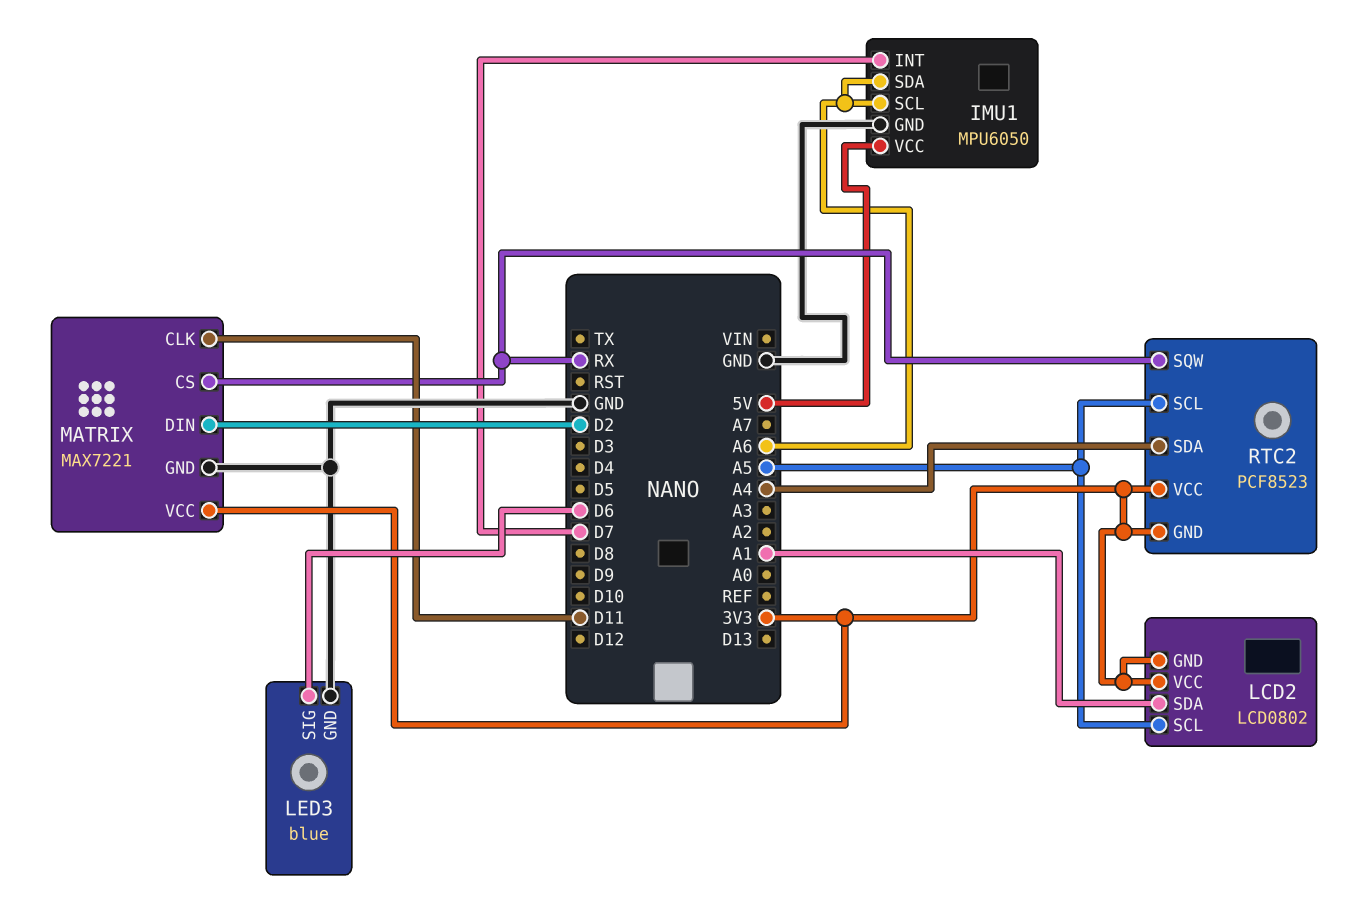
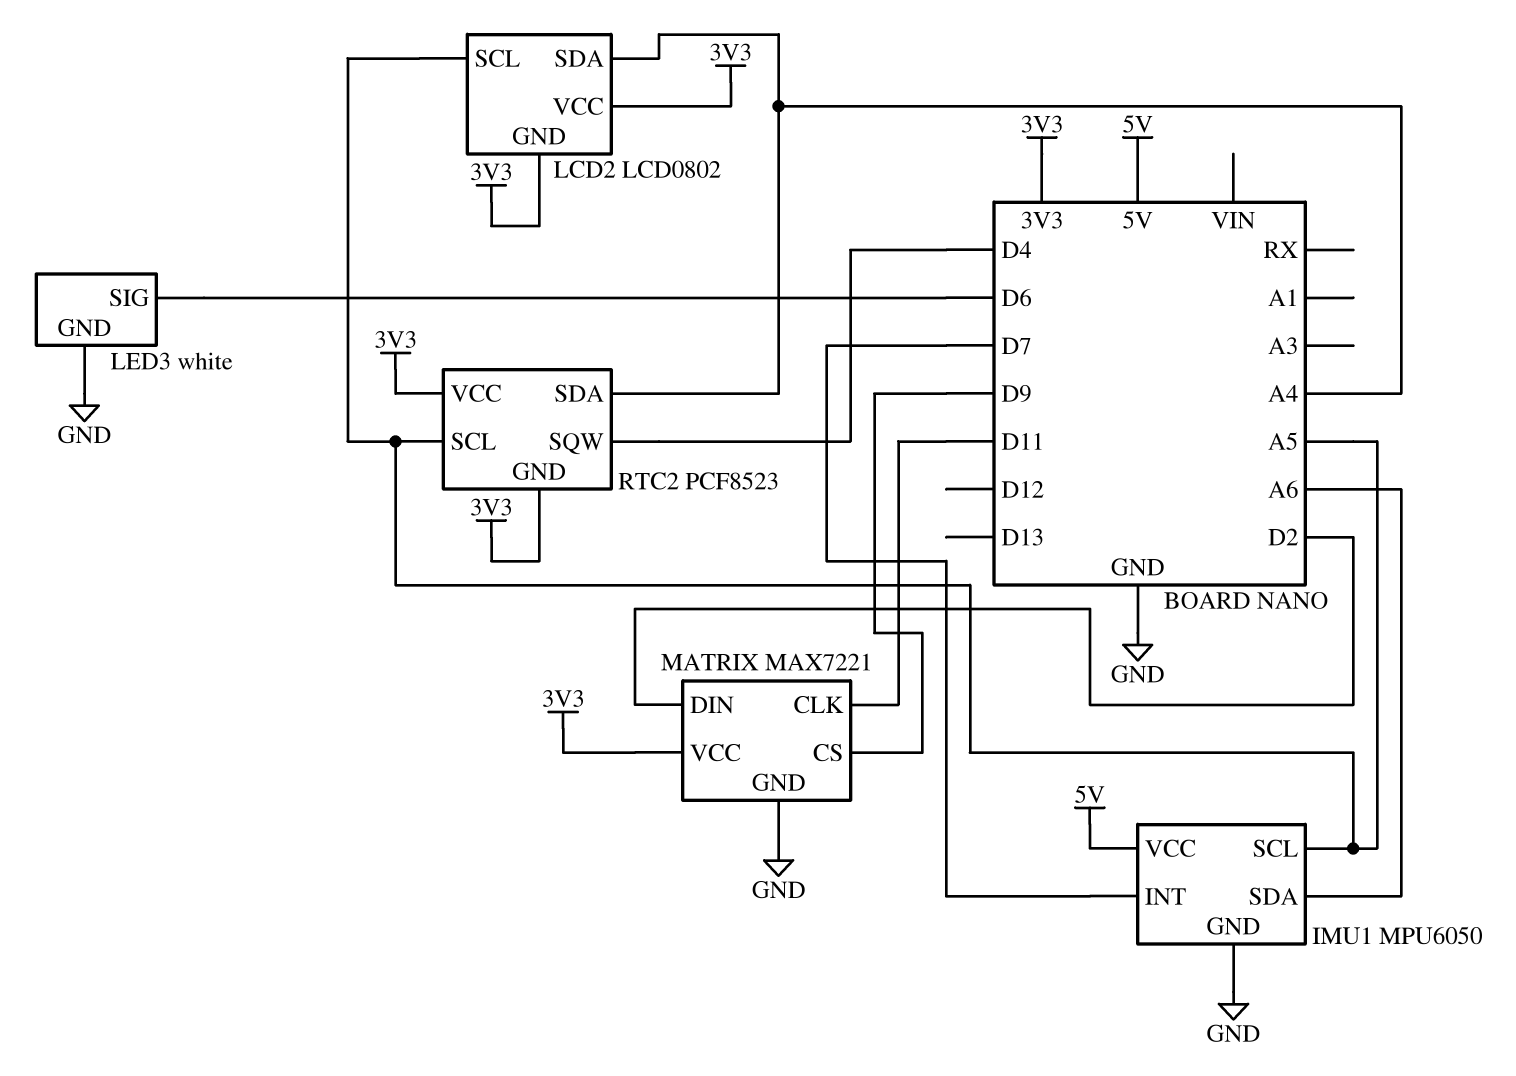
IMU1 pin SCL: A6 -> A5
LCD2 pin SDA: A1 -> A4
LED3: blue -> white
MATRIX pin CS: RX -> D9
RTC2 pin SQW: RX -> D4

